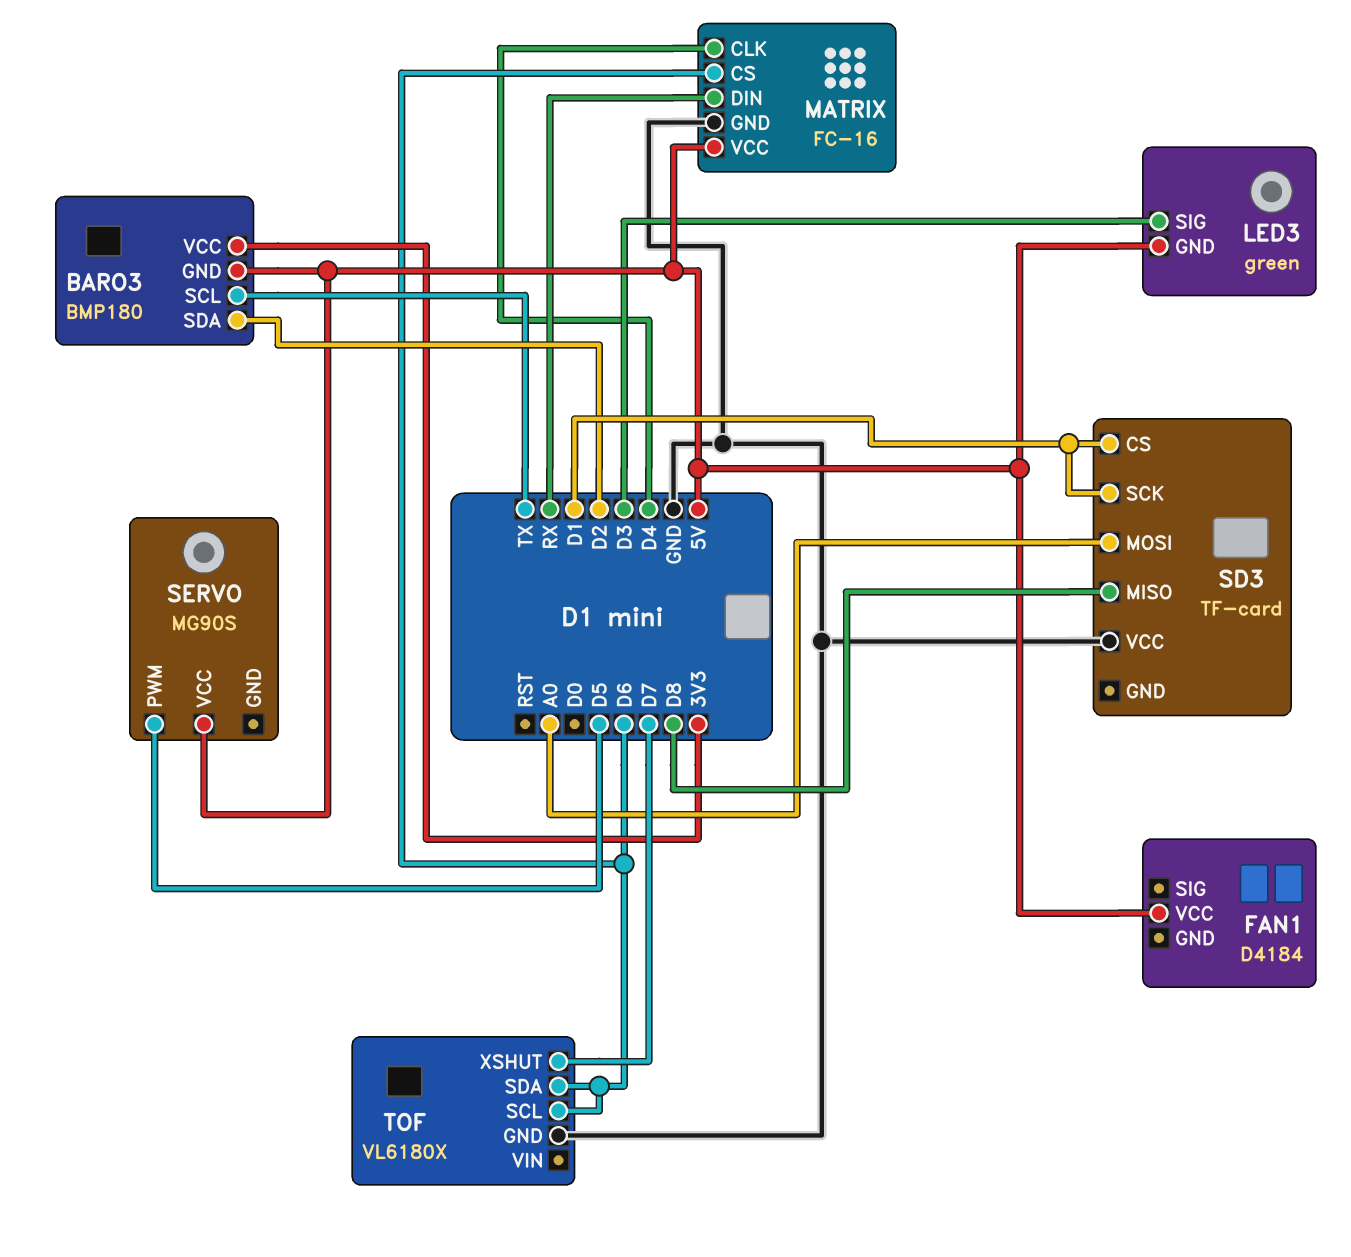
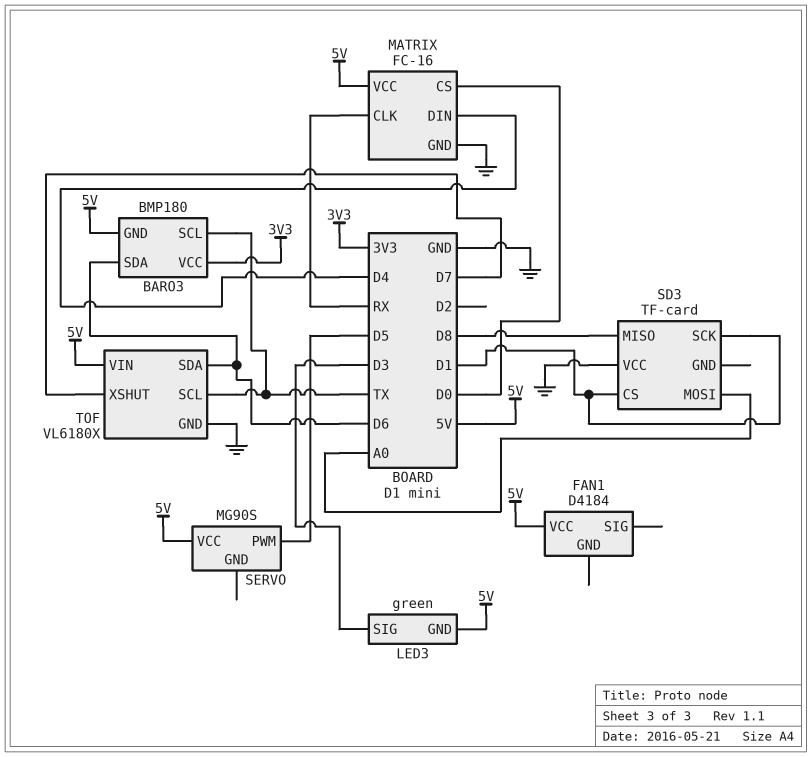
BARO3 pin SDA: D2 -> D6
MATRIX pin CLK: D4 -> RX
MATRIX pin CS: D6 -> D0
MATRIX pin DIN: RX -> D4
TOF pin SCL: D6 -> TX
TOF pin VIN: none -> 5V

